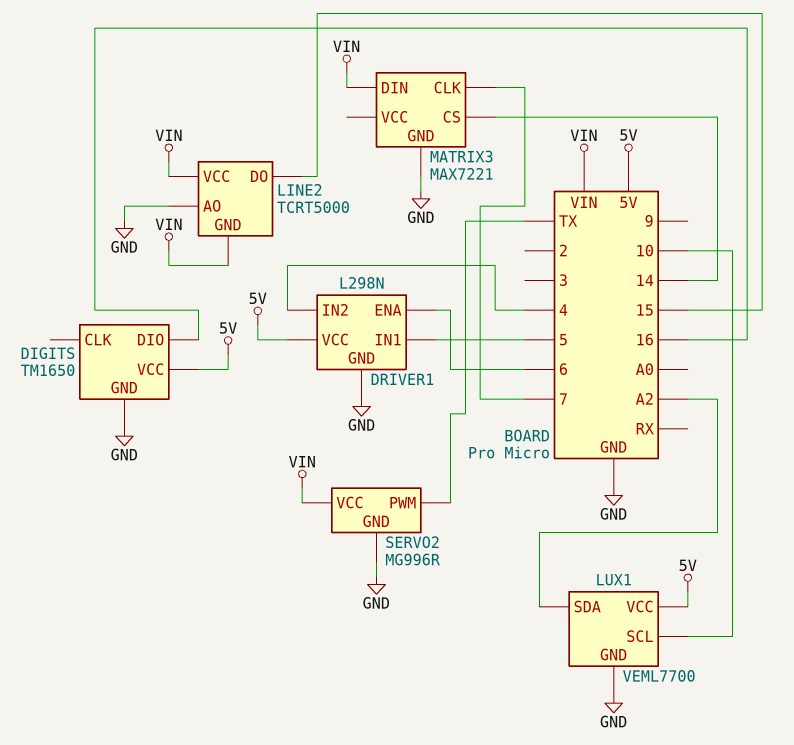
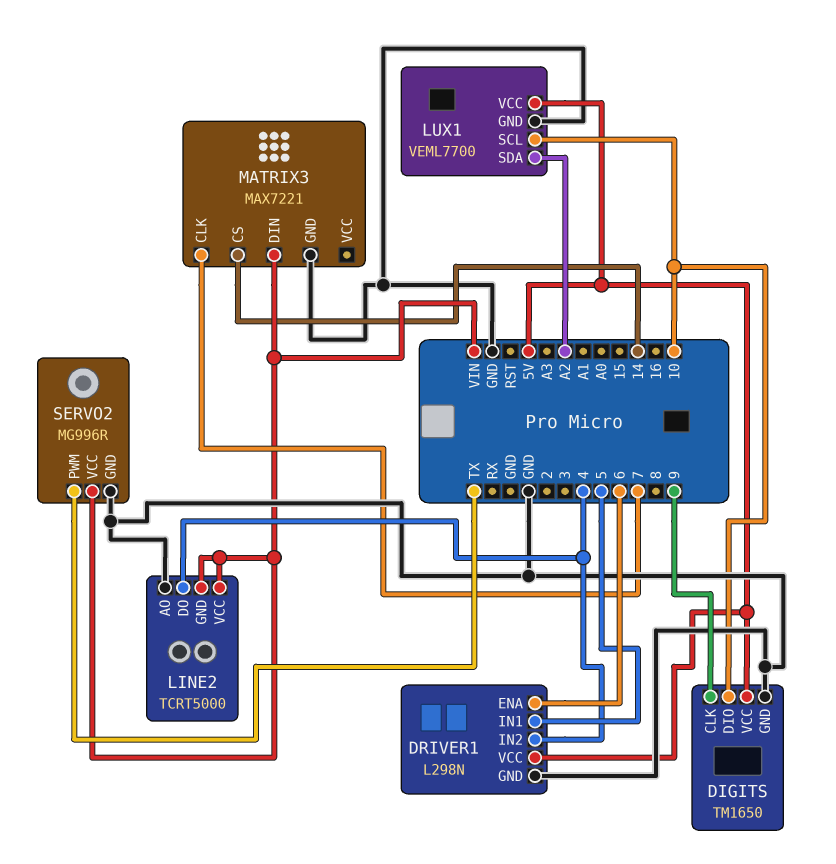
DIGITS pin CLK: none -> 9
DIGITS pin DIO: 16 -> 10
LINE2 pin DO: 15 -> 4

